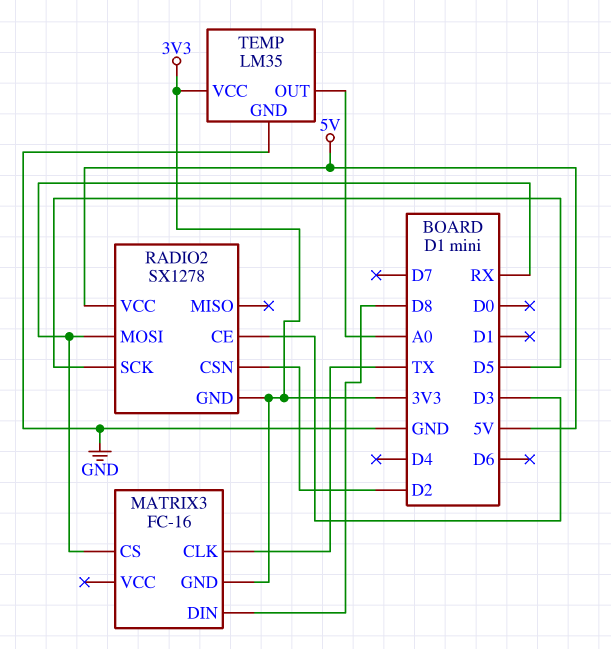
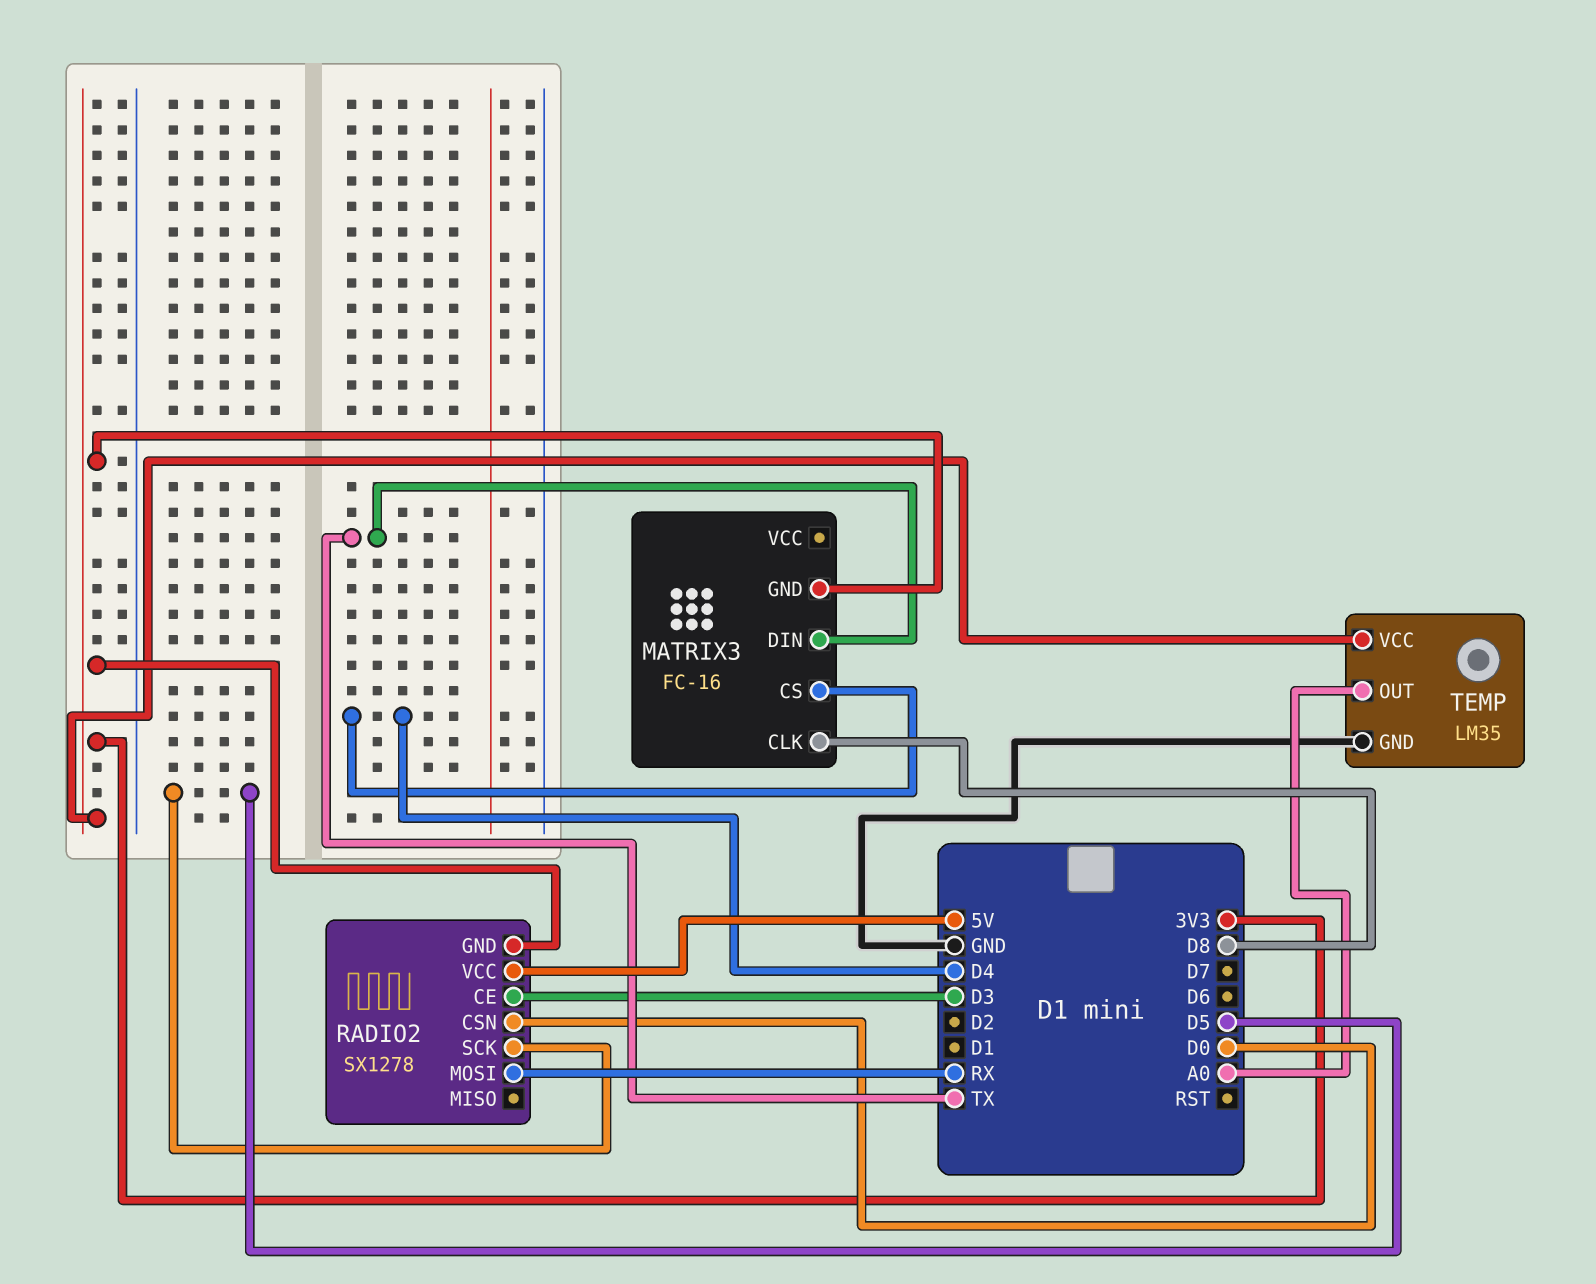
MATRIX3 pin CLK: TX -> D8
MATRIX3 pin CS: RX -> D4
MATRIX3 pin DIN: D8 -> TX
RADIO2 pin CSN: D2 -> D0

